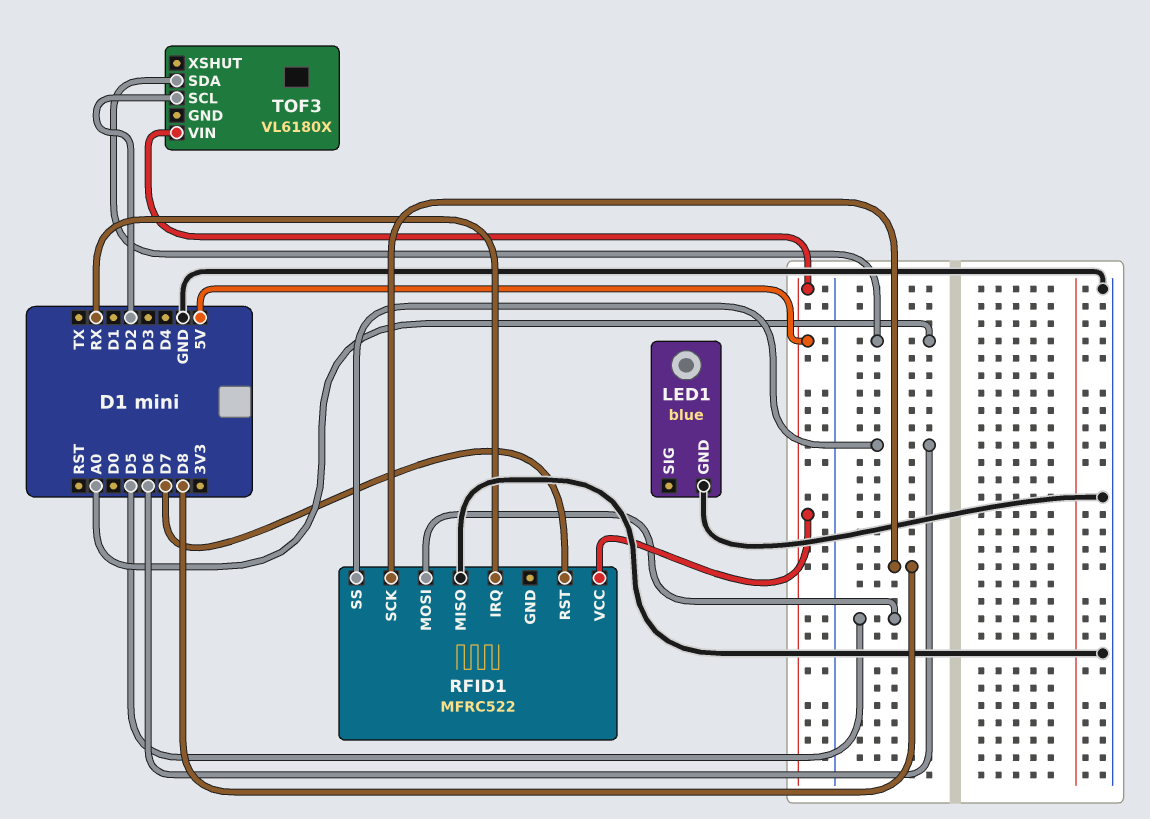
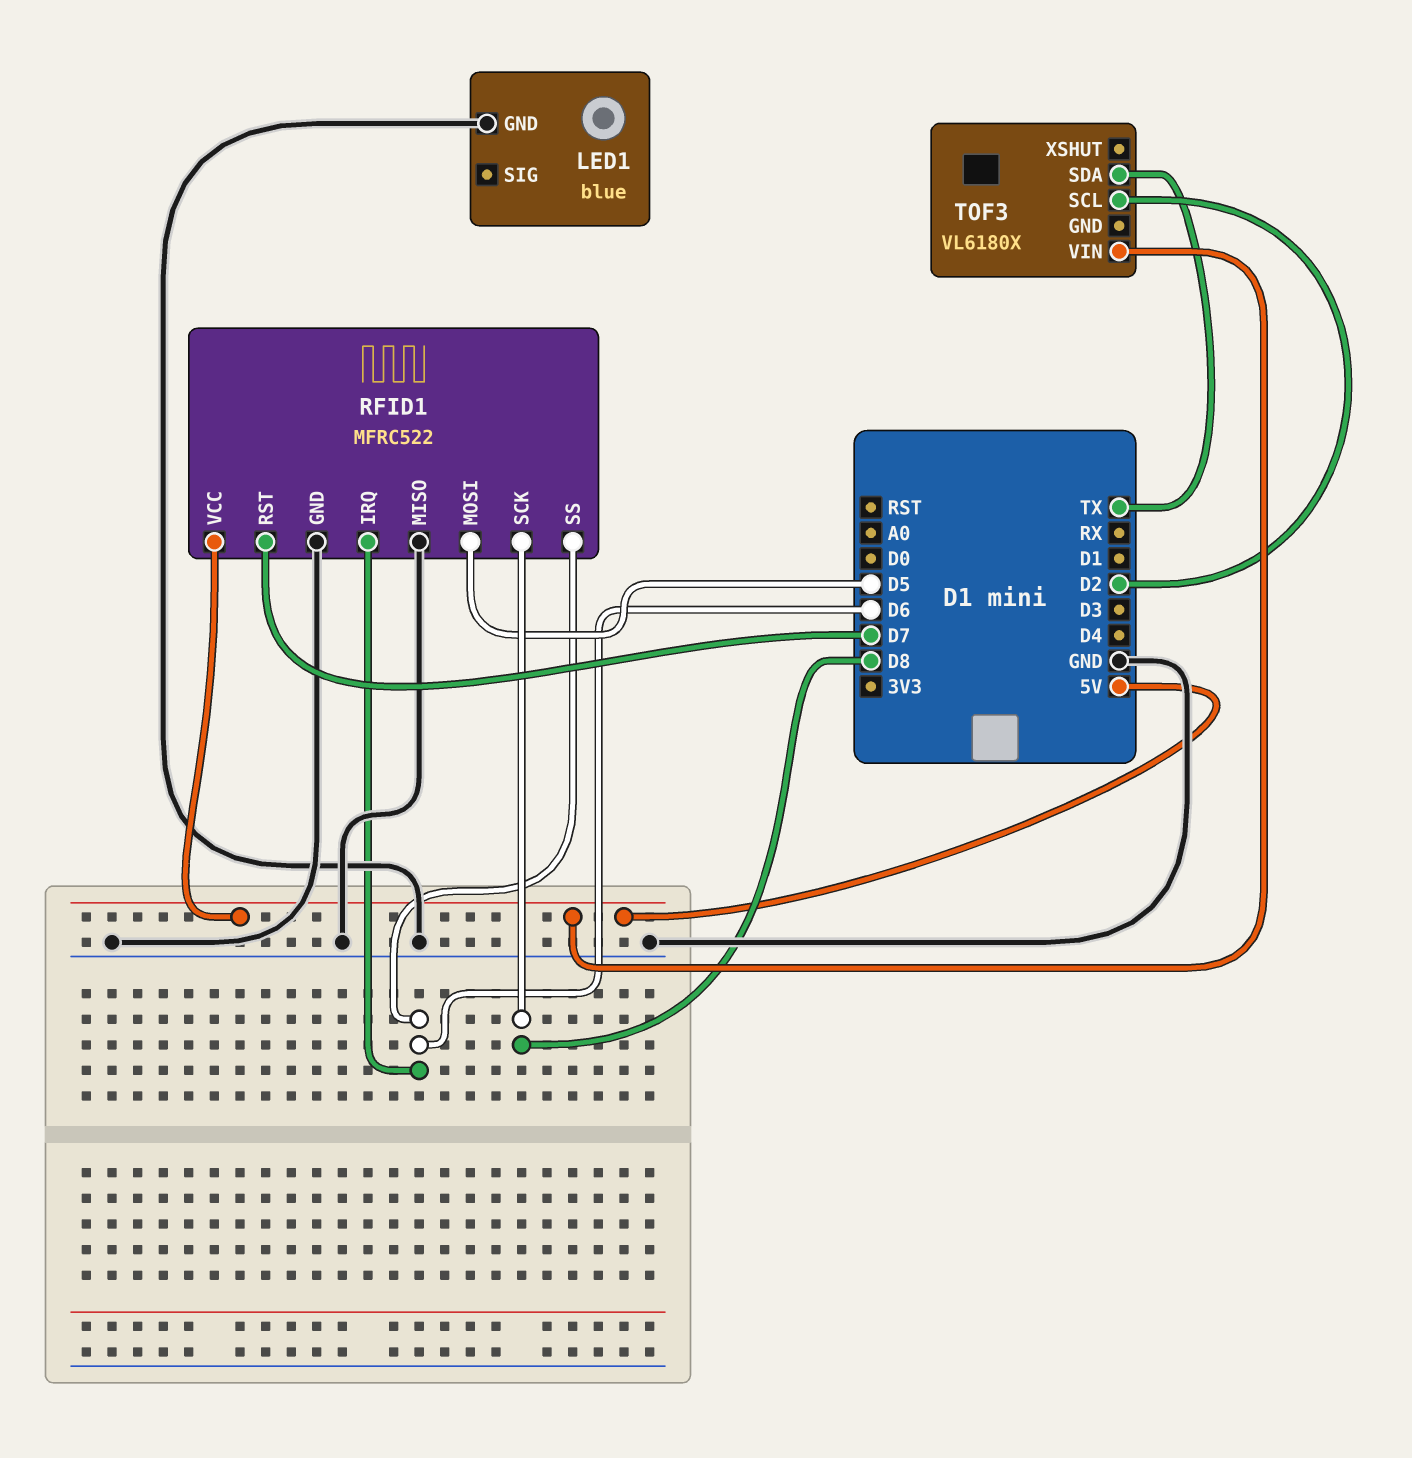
RFID1 pin GND: none -> GND
RFID1 pin IRQ: RX -> D6
TOF3 pin SDA: A0 -> TX

